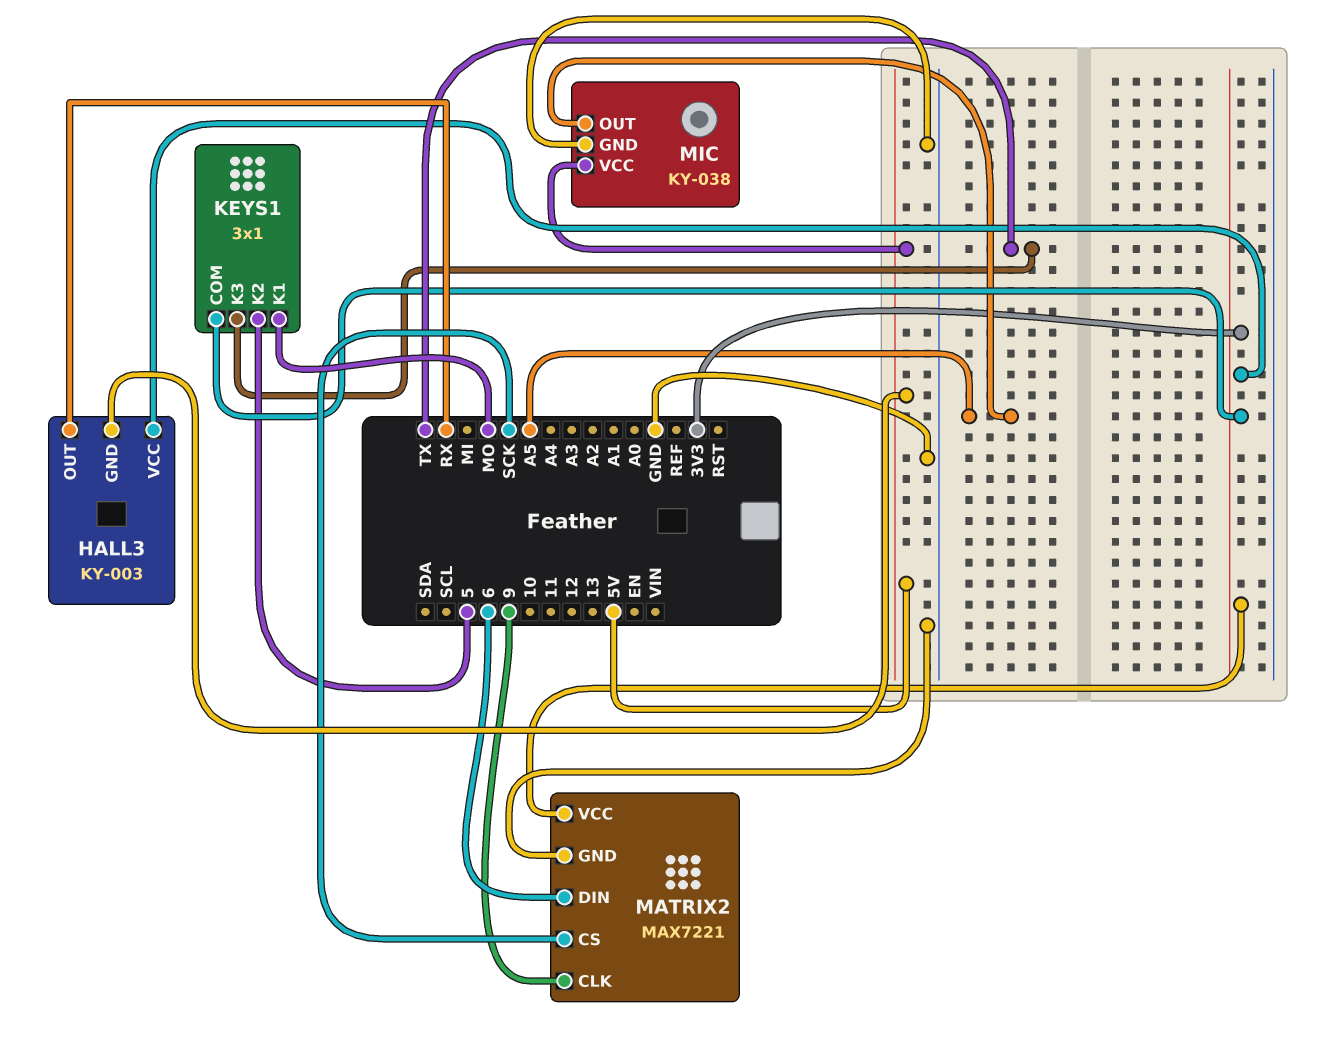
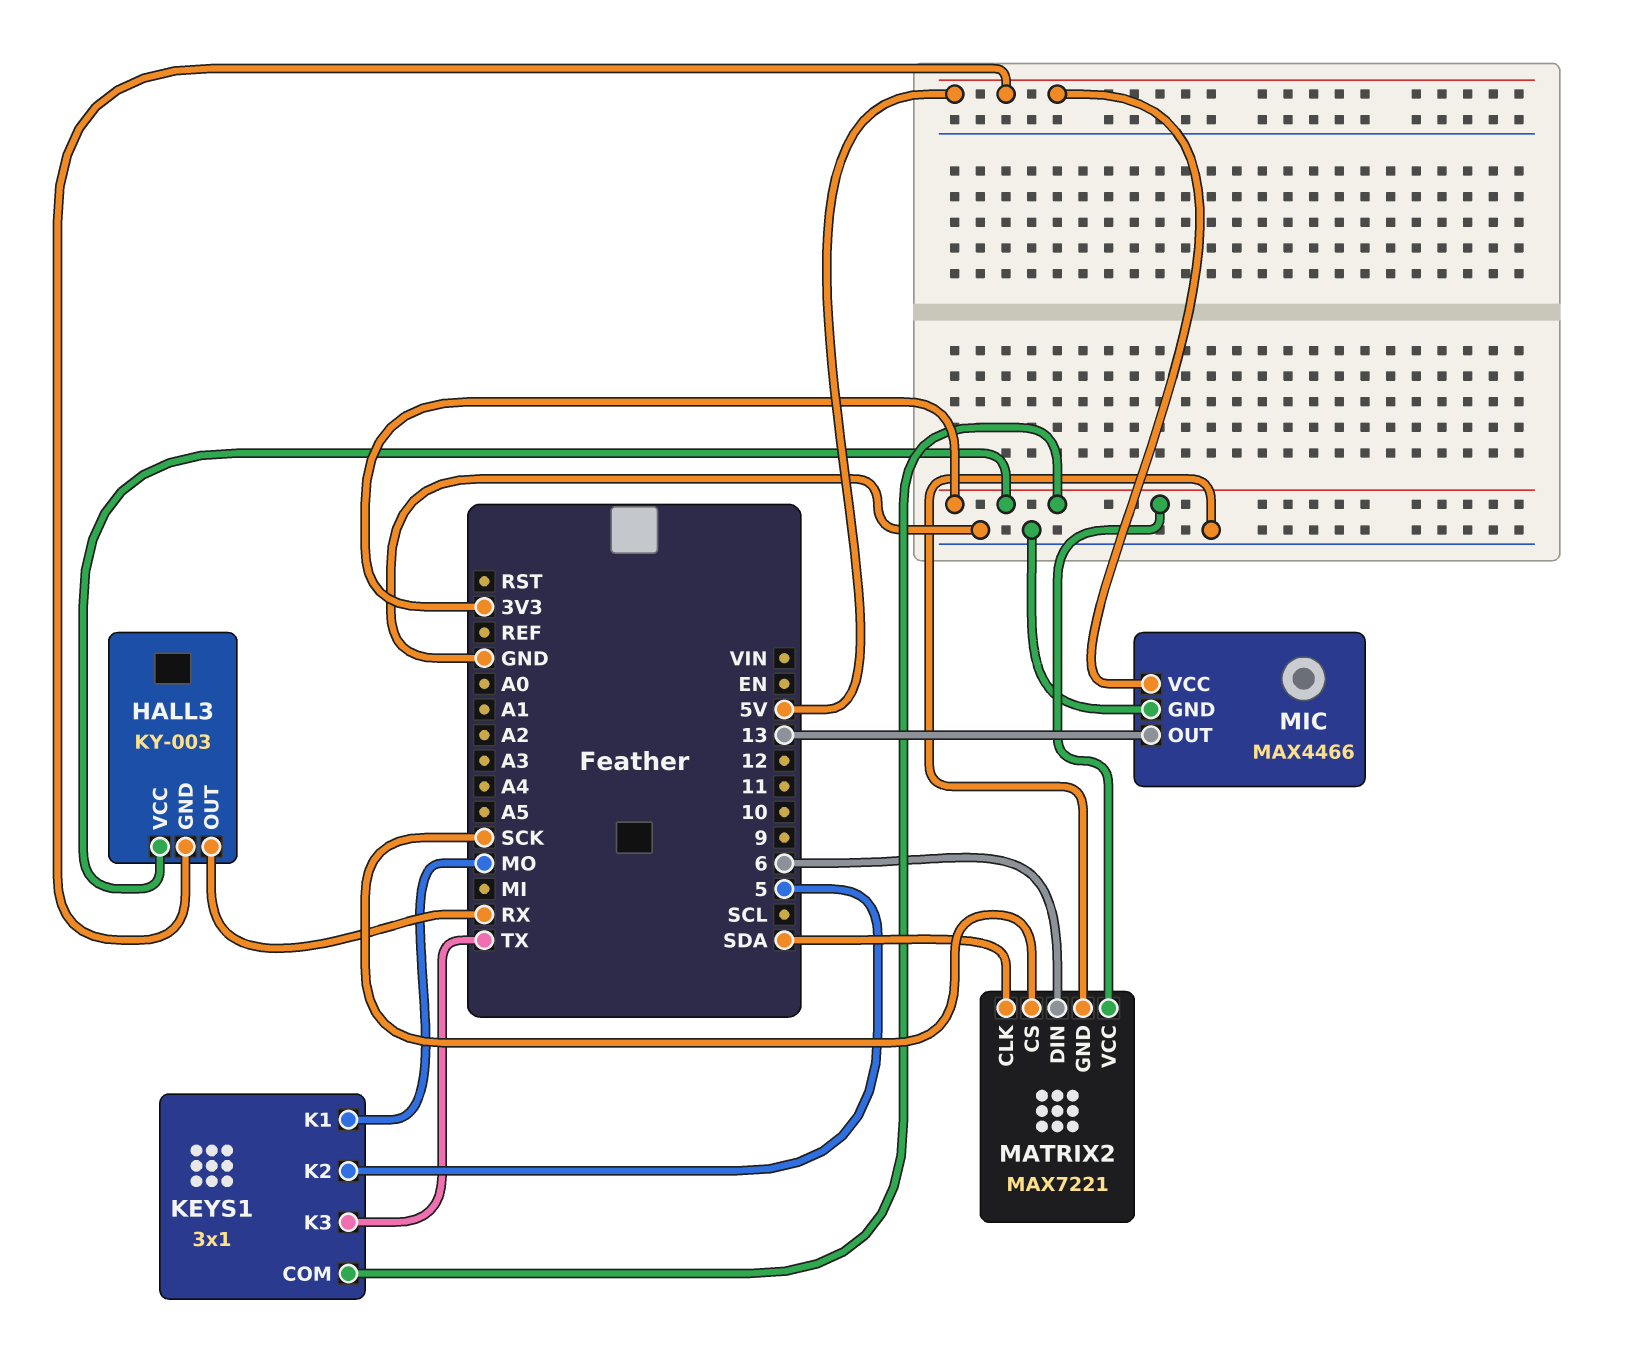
MATRIX2 pin CLK: 9 -> SDA
MIC: KY-038 -> MAX4466
MIC pin OUT: A5 -> 13

